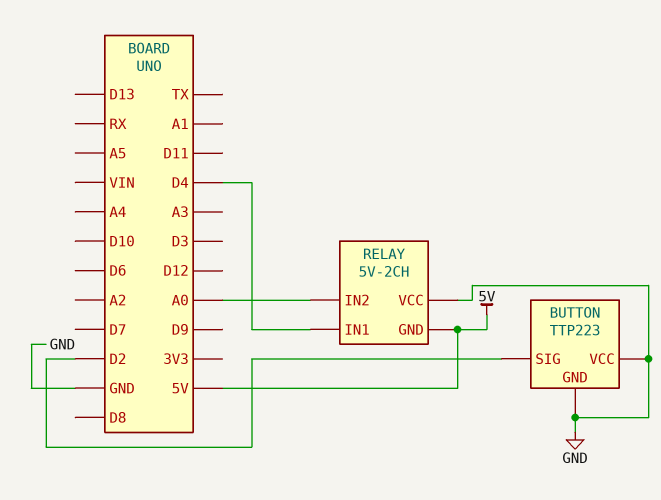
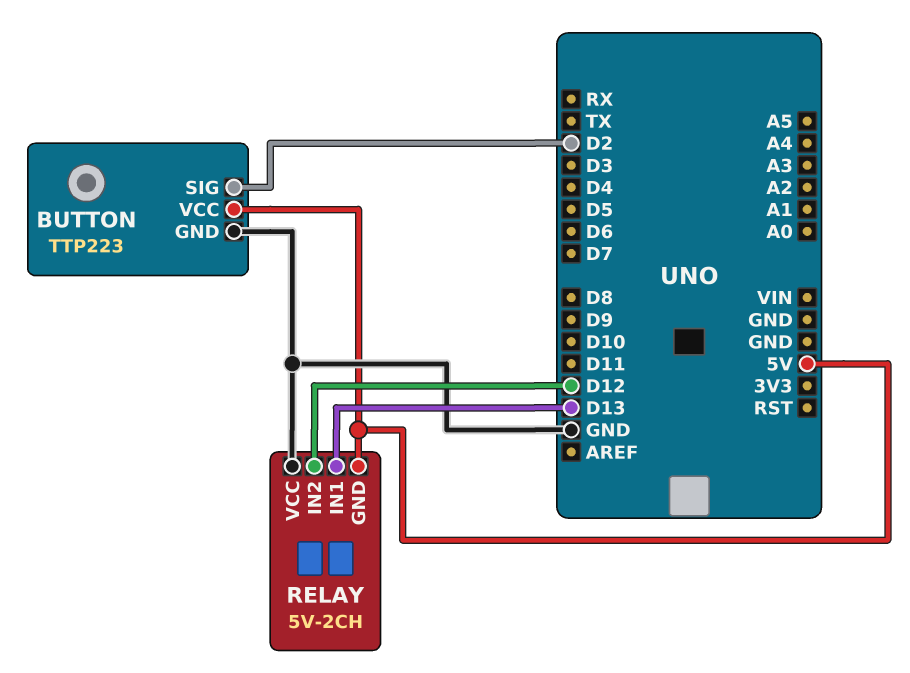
BUTTON pin VCC: GND -> 5V
RELAY pin IN1: D4 -> D13
RELAY pin IN2: A0 -> D12

